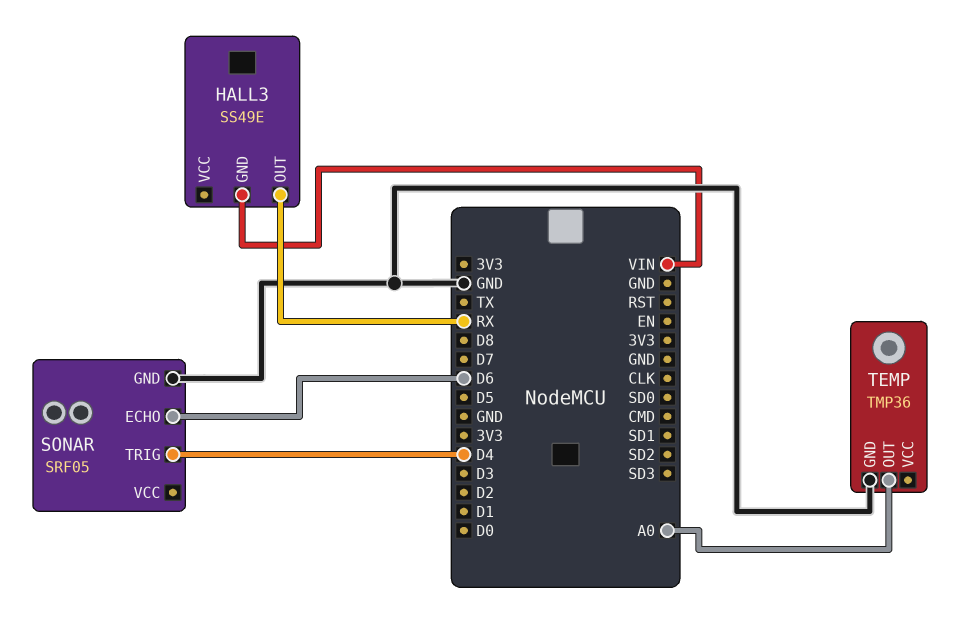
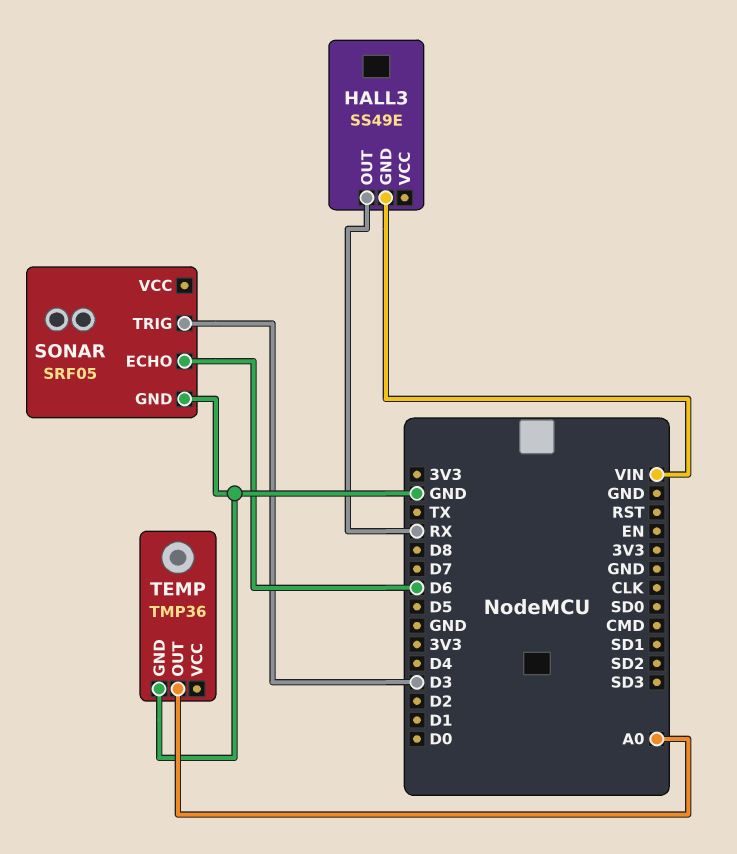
SONAR pin TRIG: D4 -> D3

